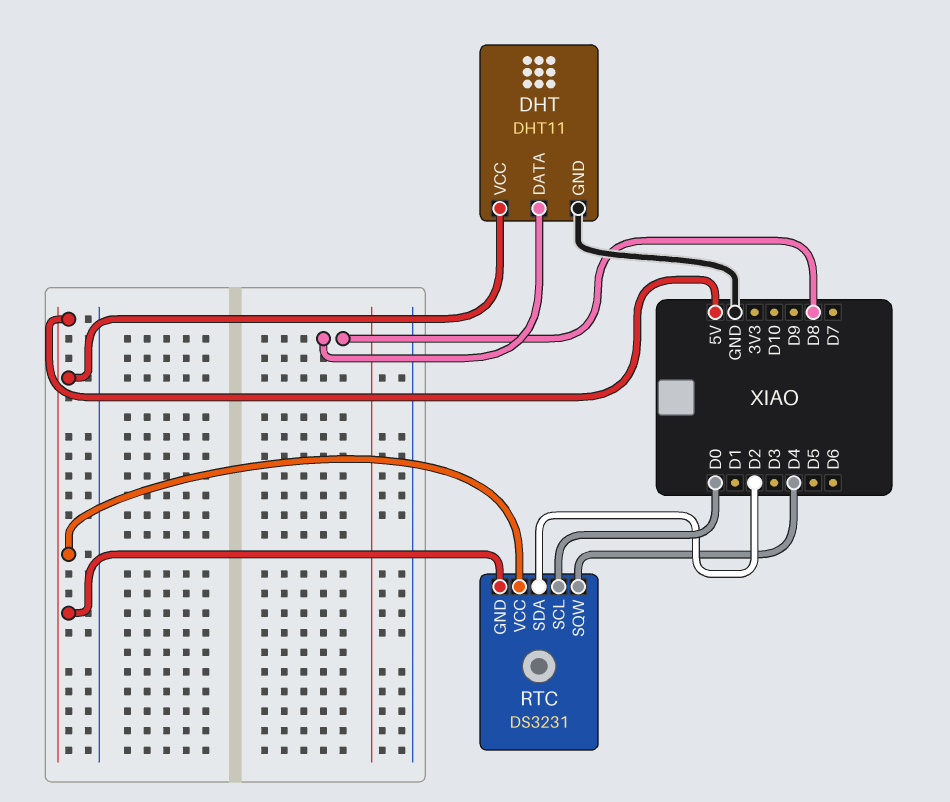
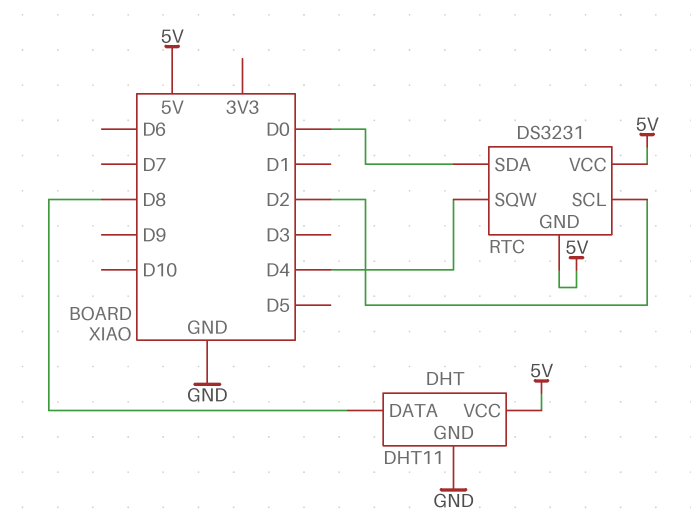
RTC pin SCL: D0 -> D2
RTC pin SDA: D2 -> D0

